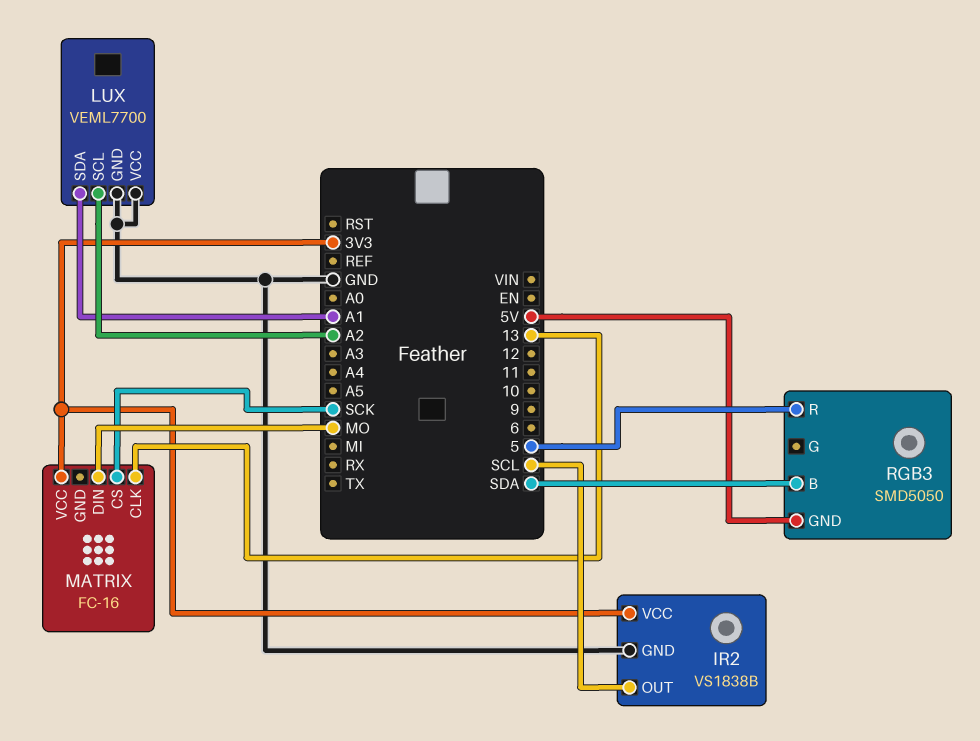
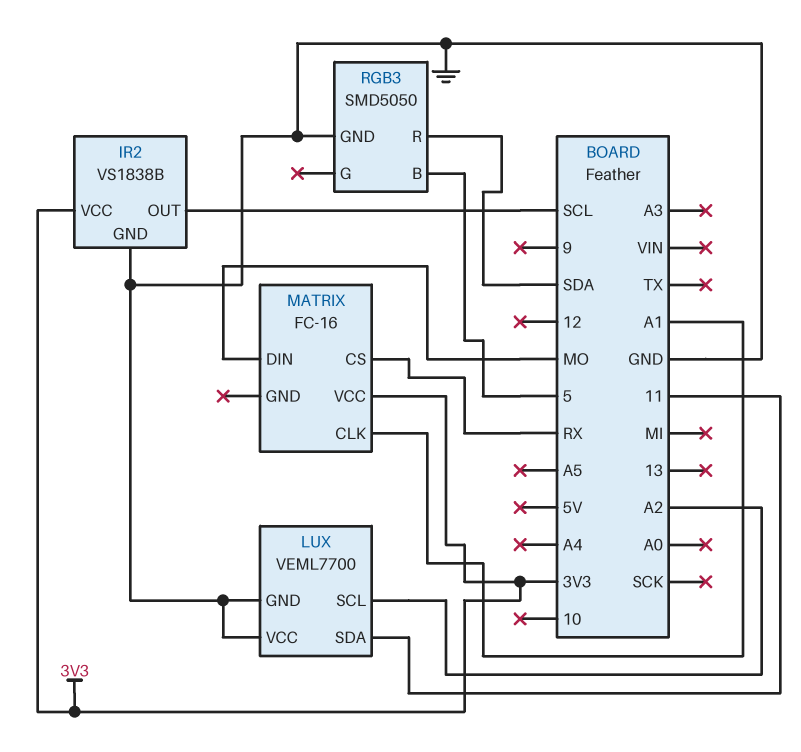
LUX pin SDA: A1 -> 11
MATRIX pin CLK: 13 -> A1
MATRIX pin CS: SCK -> RX
RGB3 pin B: SDA -> 5
RGB3 pin GND: 5V -> GND
RGB3 pin R: 5 -> SDA

